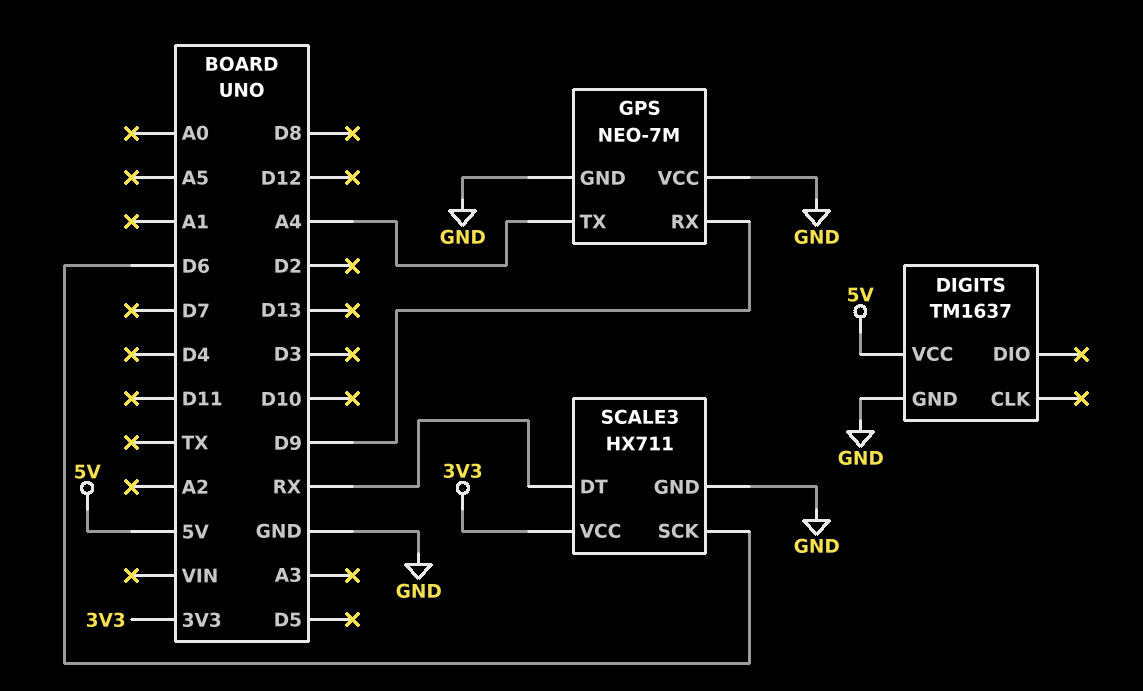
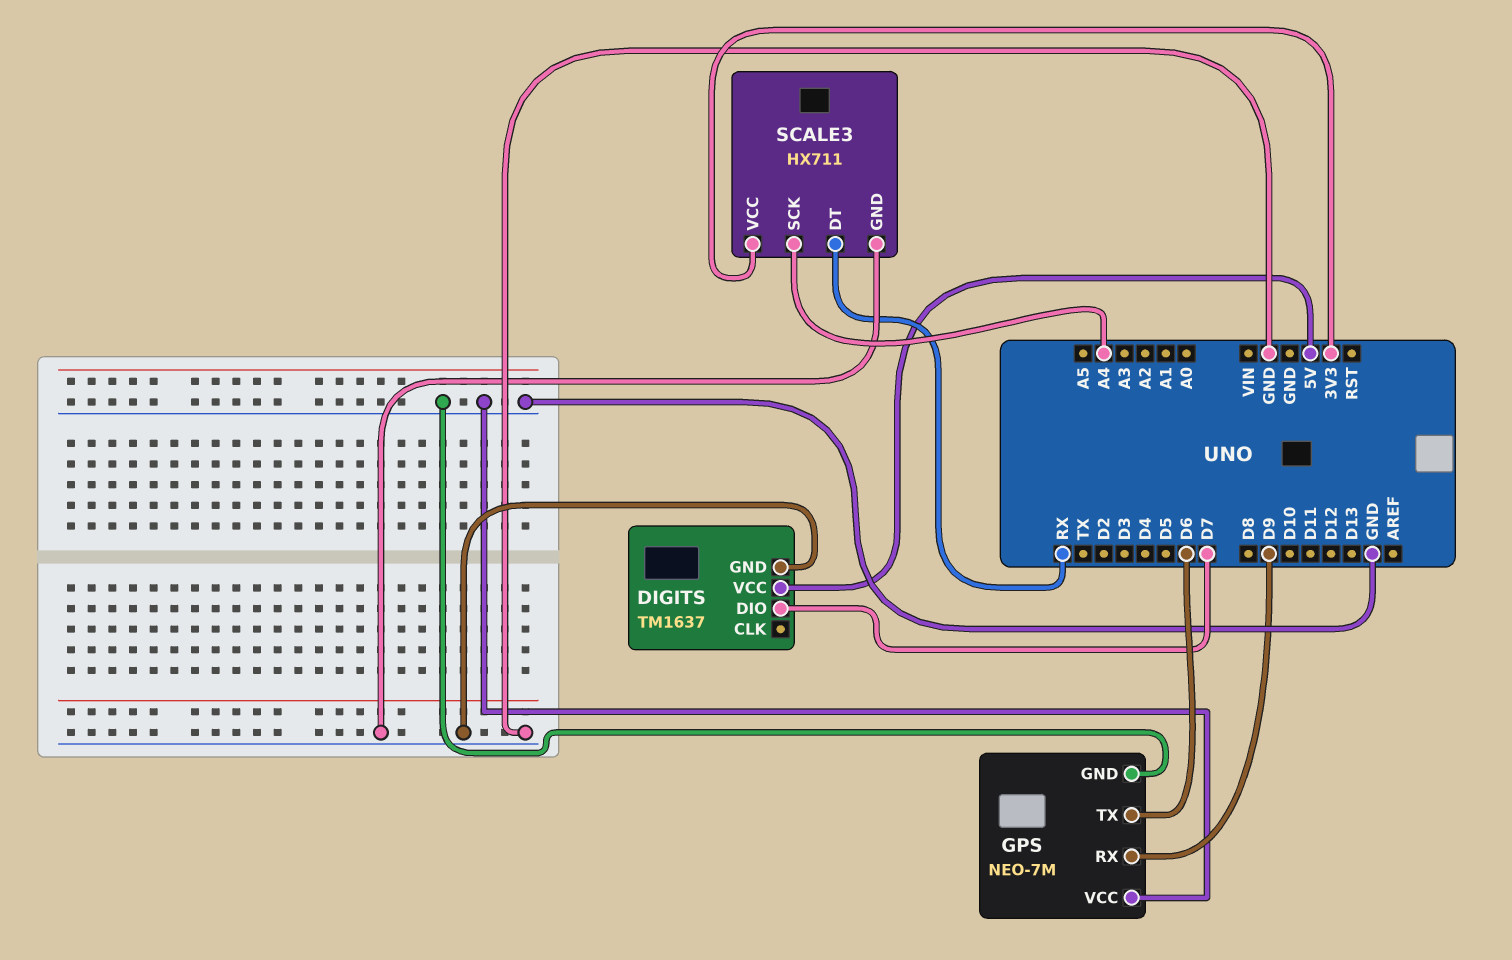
DIGITS pin DIO: none -> D7
GPS pin TX: A4 -> D6
SCALE3 pin SCK: D6 -> A4

